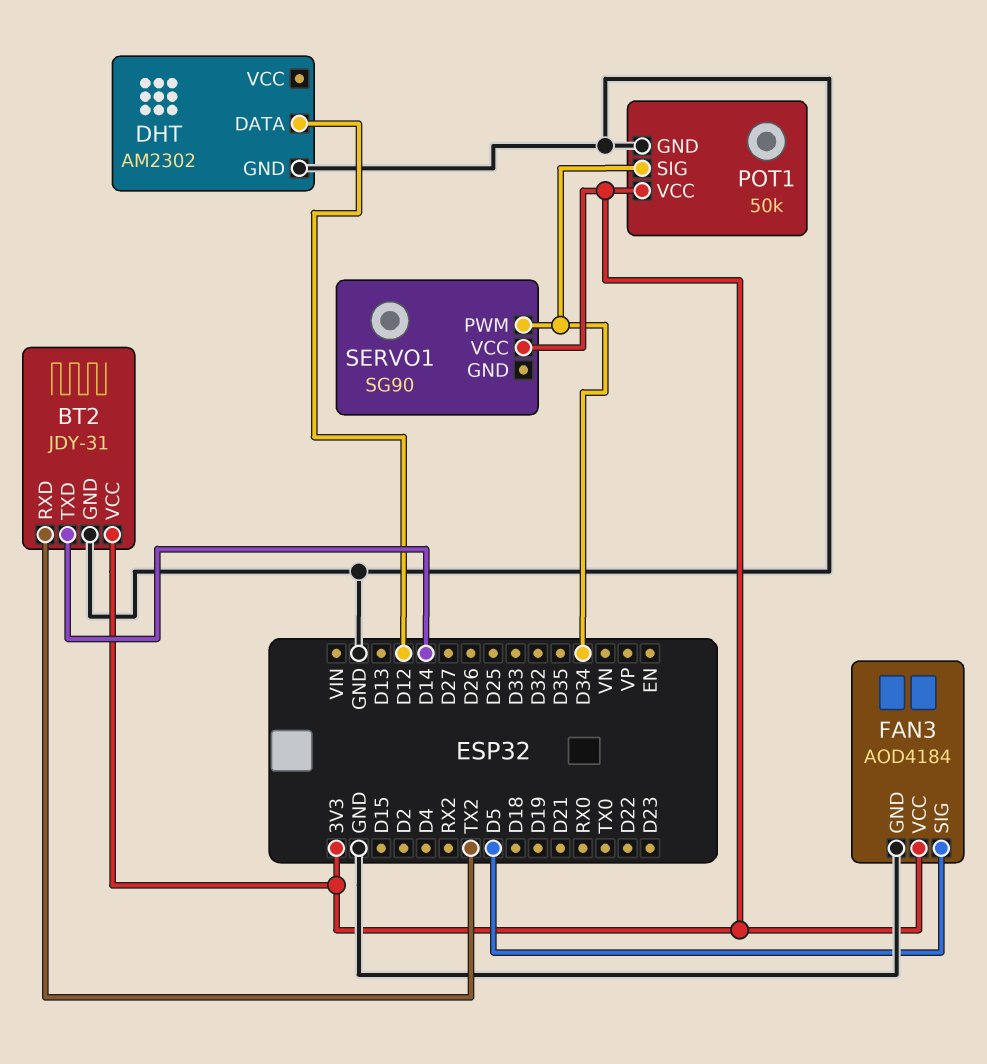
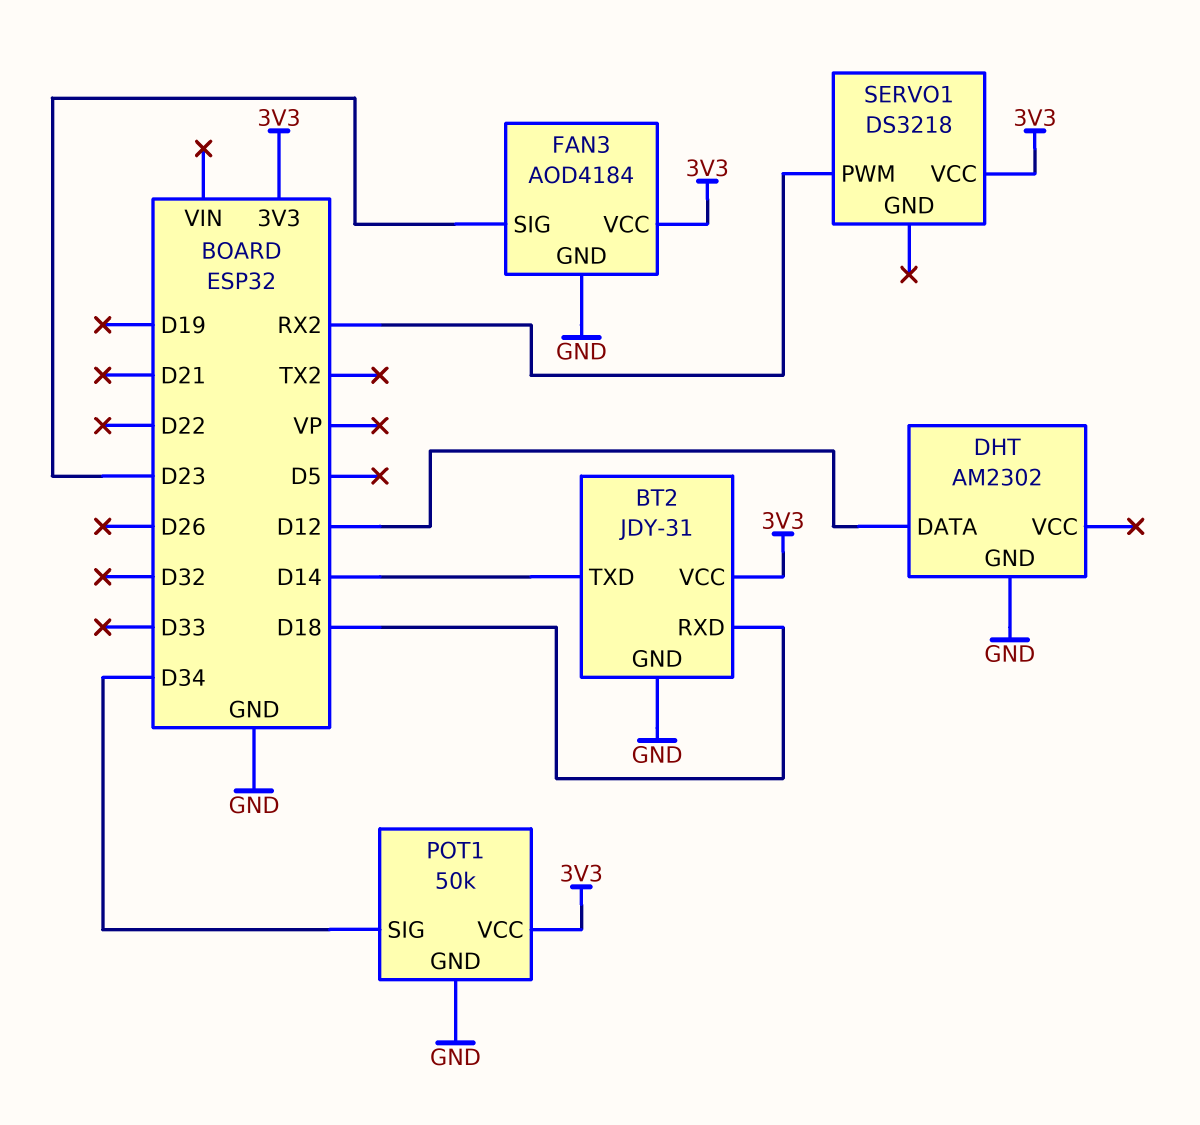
BT2 pin RXD: TX2 -> D18
FAN3 pin SIG: D5 -> D23
SERVO1: SG90 -> DS3218
SERVO1 pin PWM: D34 -> RX2

